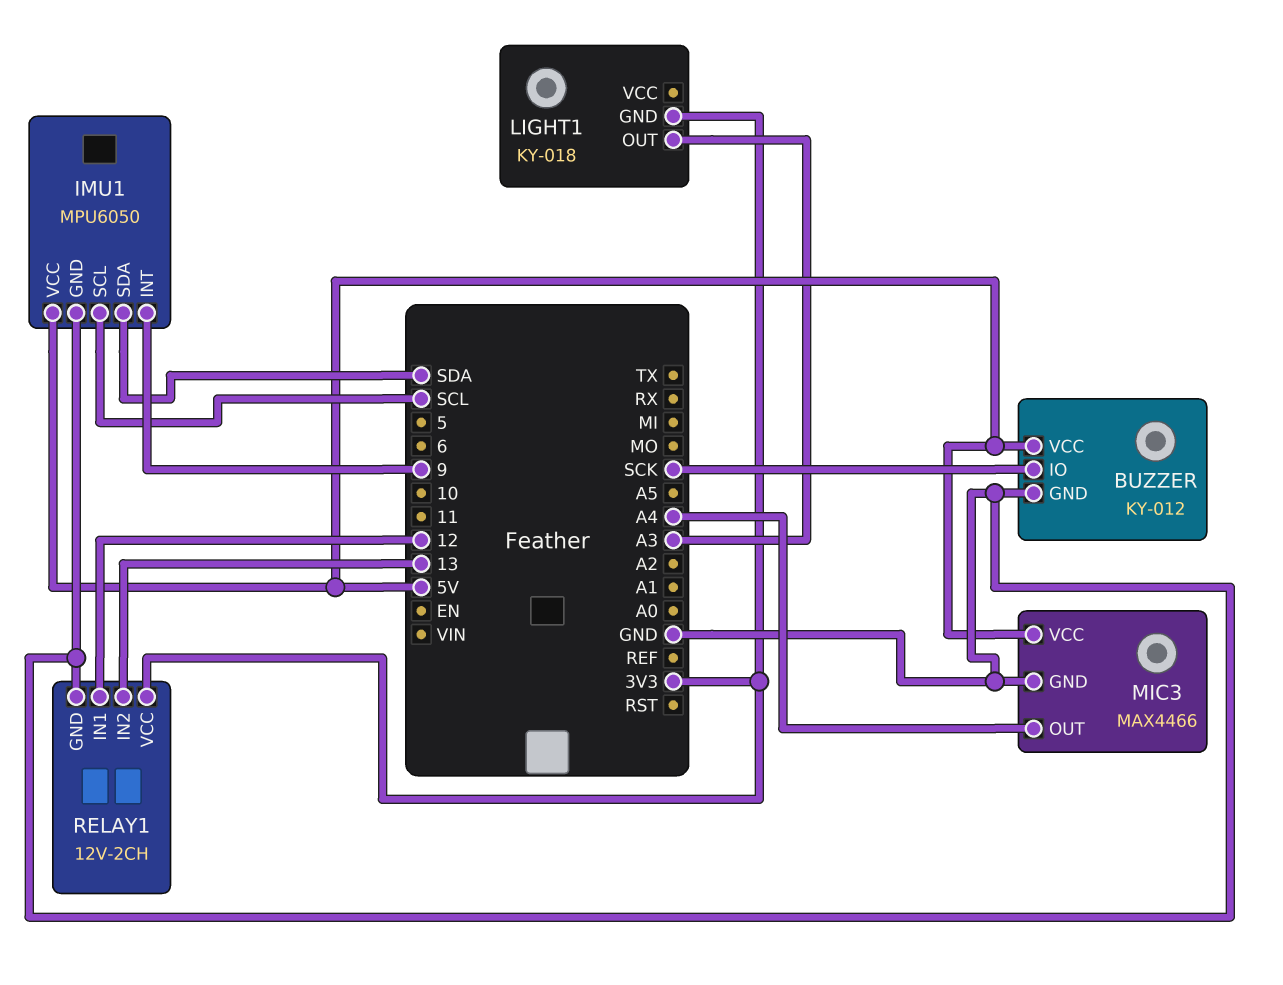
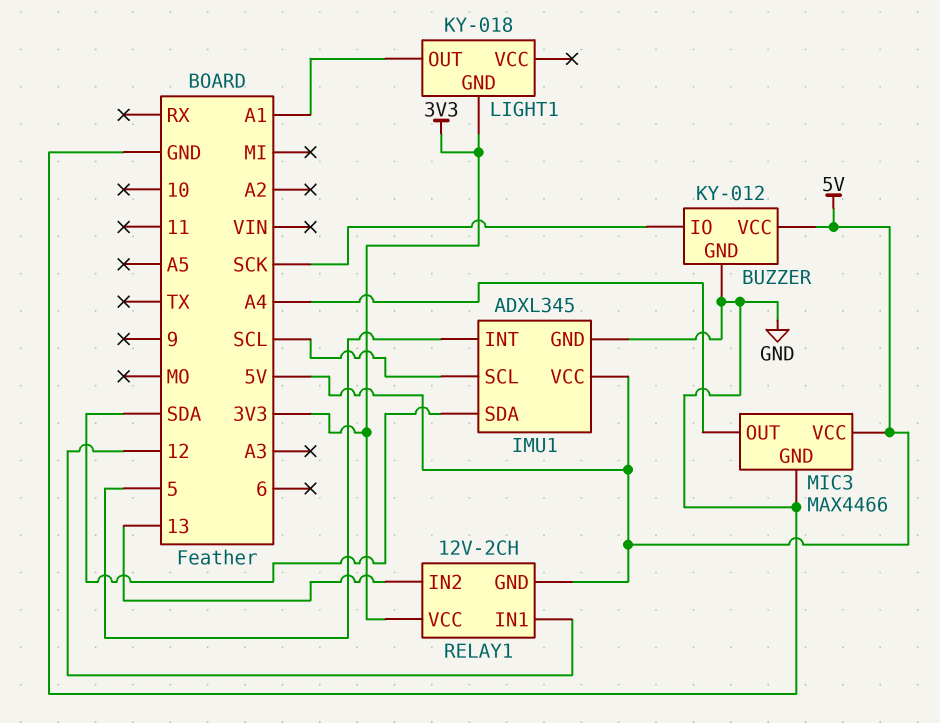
IMU1: MPU6050 -> ADXL345
IMU1 pin INT: 9 -> 5
LIGHT1 pin OUT: A3 -> A1
RELAY1 pin GND: GND -> 5V

